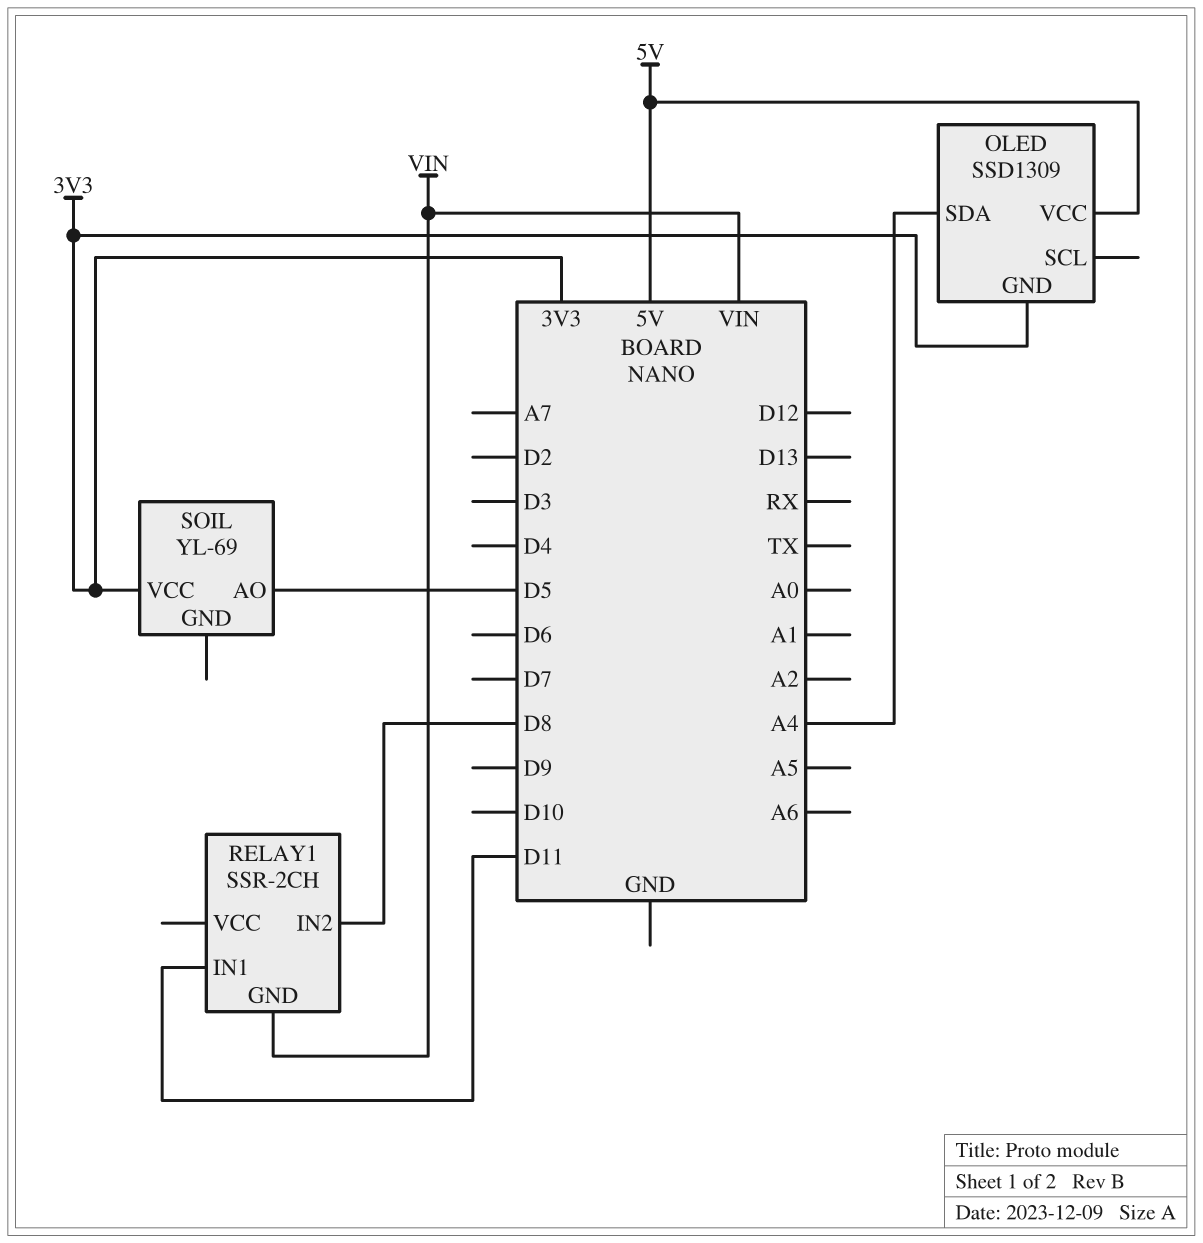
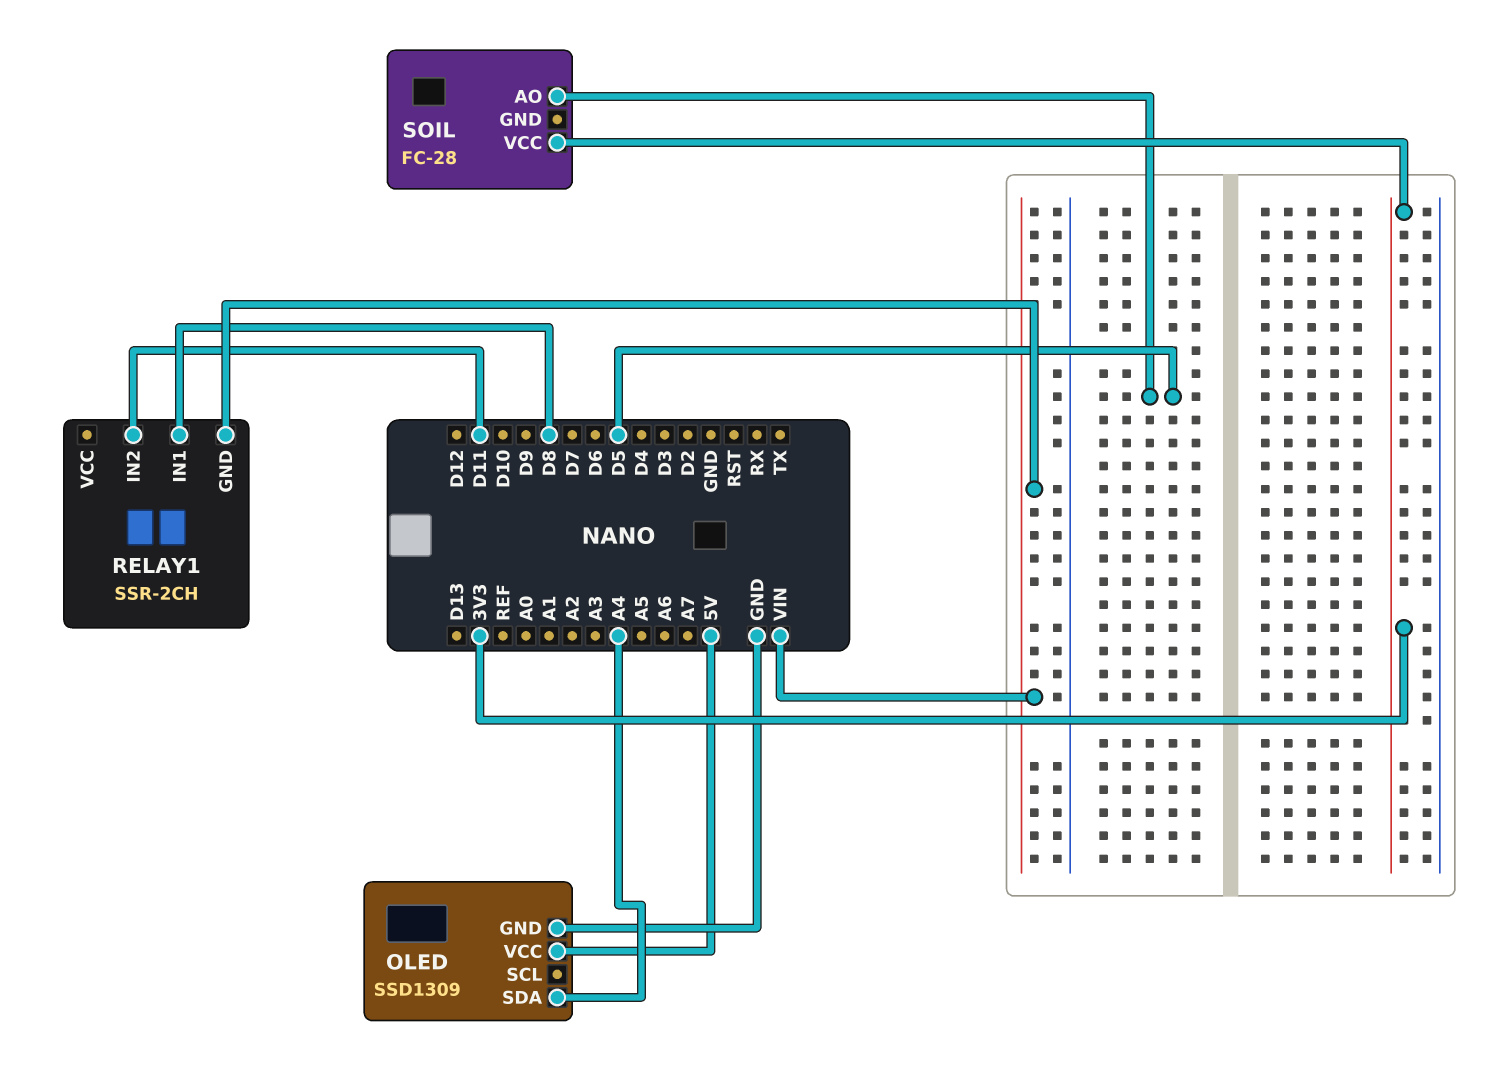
OLED pin GND: 3V3 -> GND
RELAY1 pin IN1: D11 -> D8
RELAY1 pin IN2: D8 -> D11
SOIL: YL-69 -> FC-28

